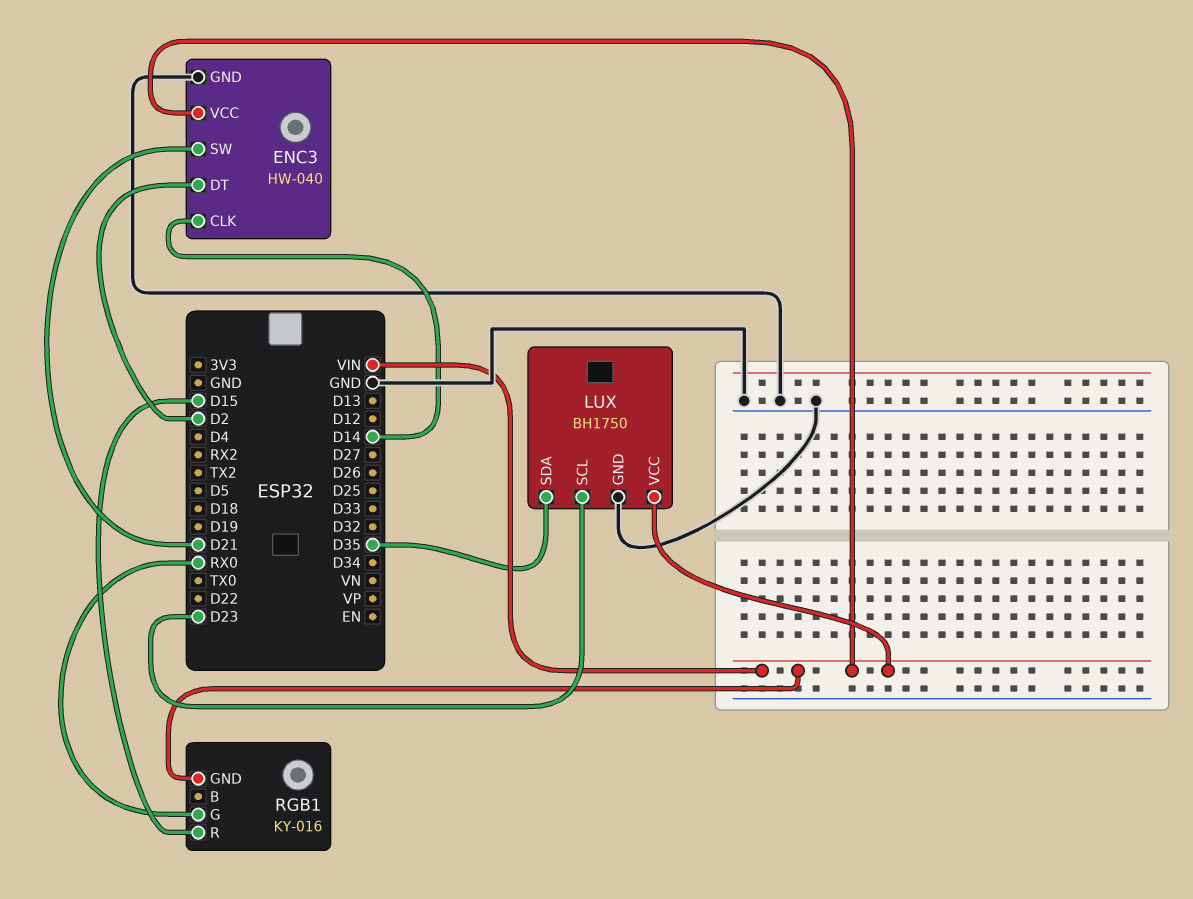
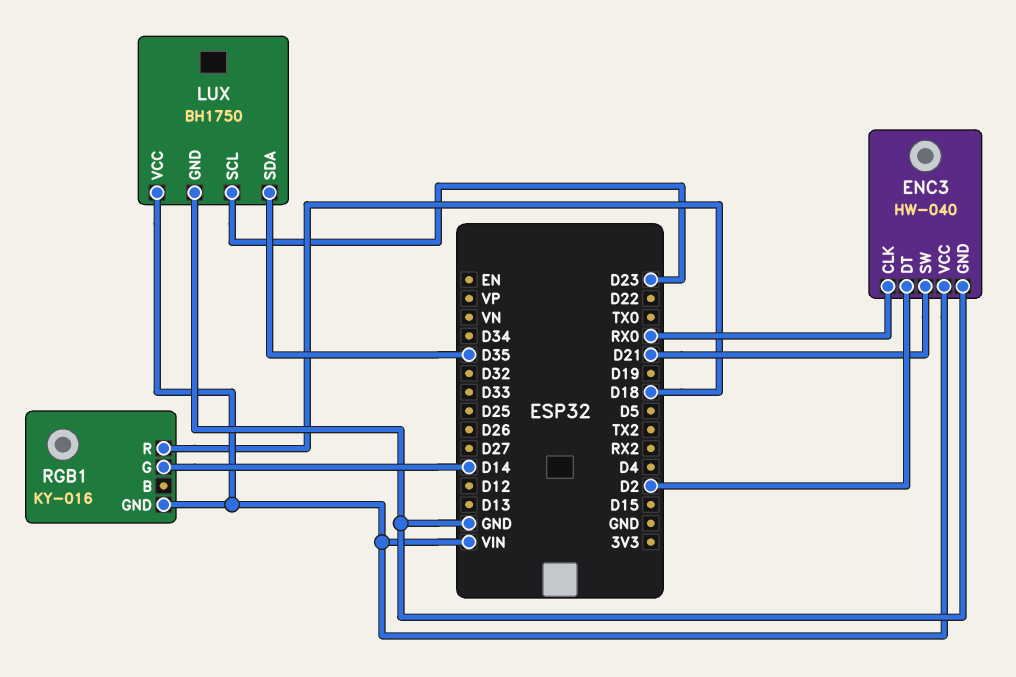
ENC3 pin CLK: D14 -> RX0
RGB1 pin G: RX0 -> D14
RGB1 pin R: D15 -> D18

